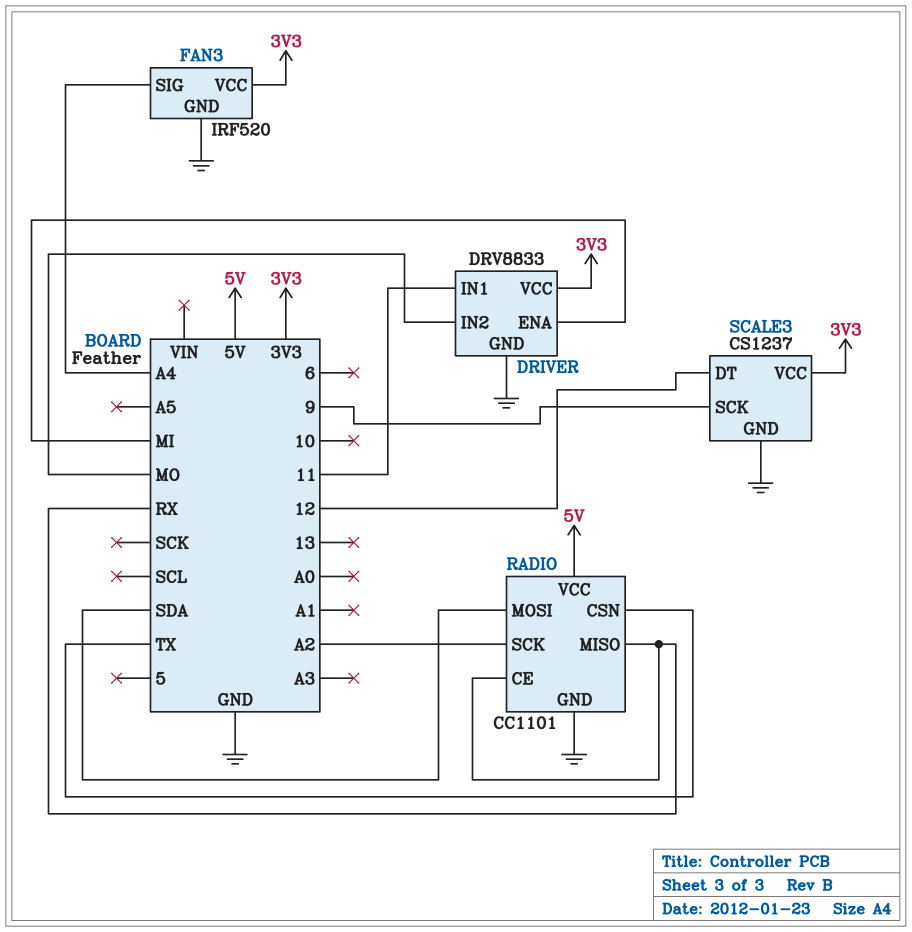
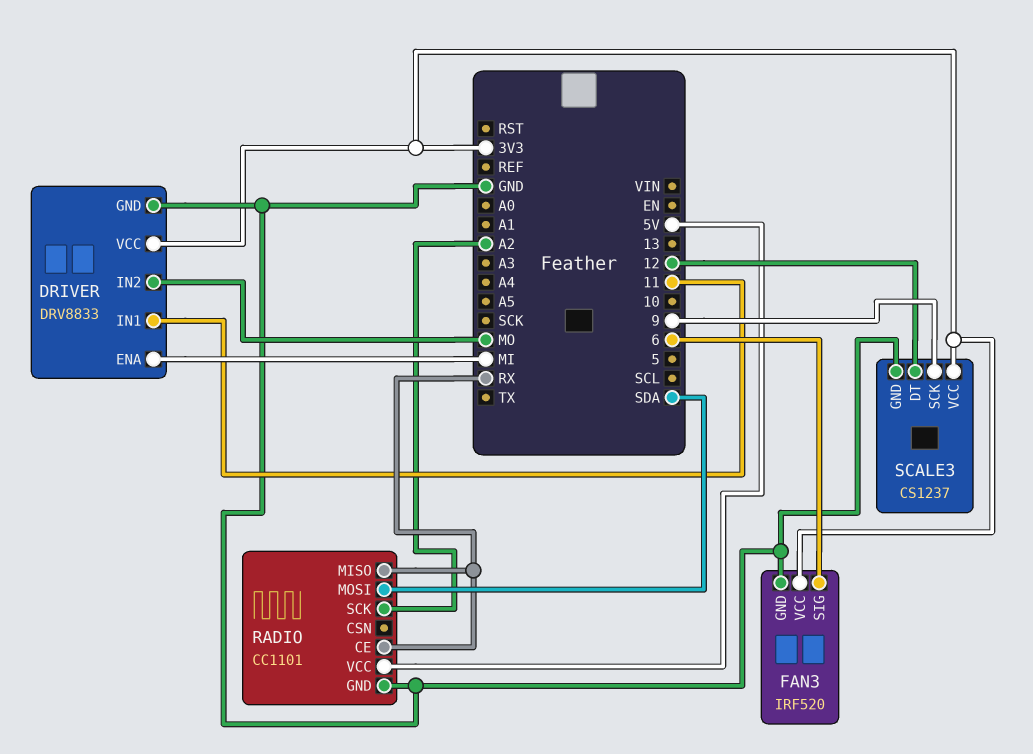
FAN3 pin SIG: A4 -> 6
RADIO pin CSN: TX -> none

